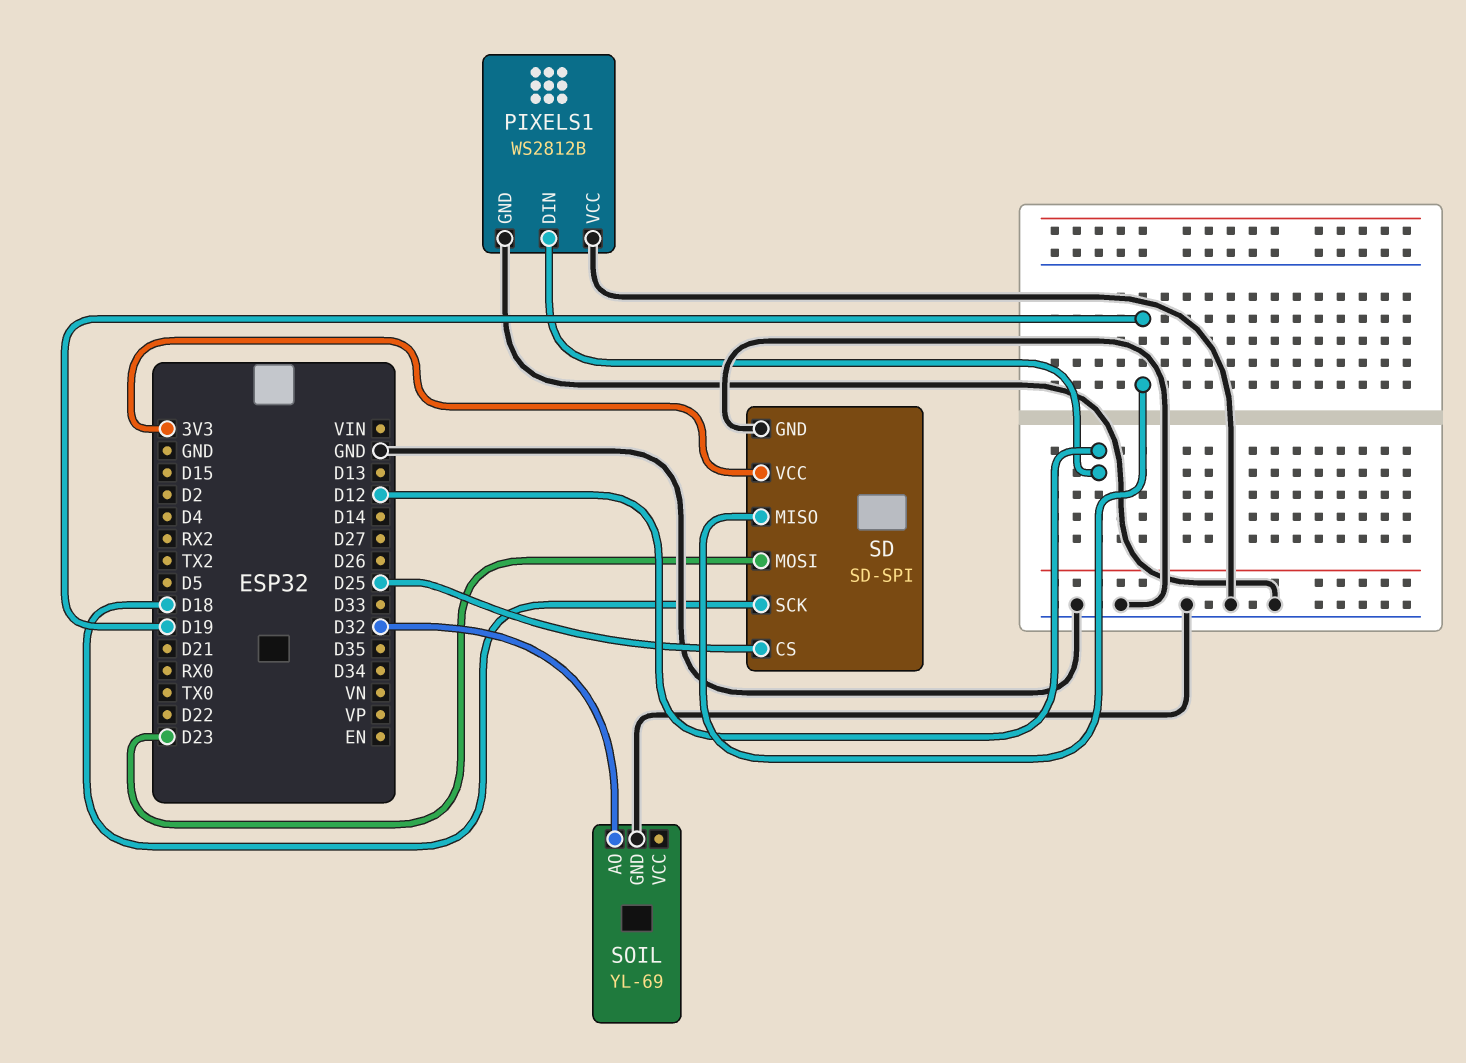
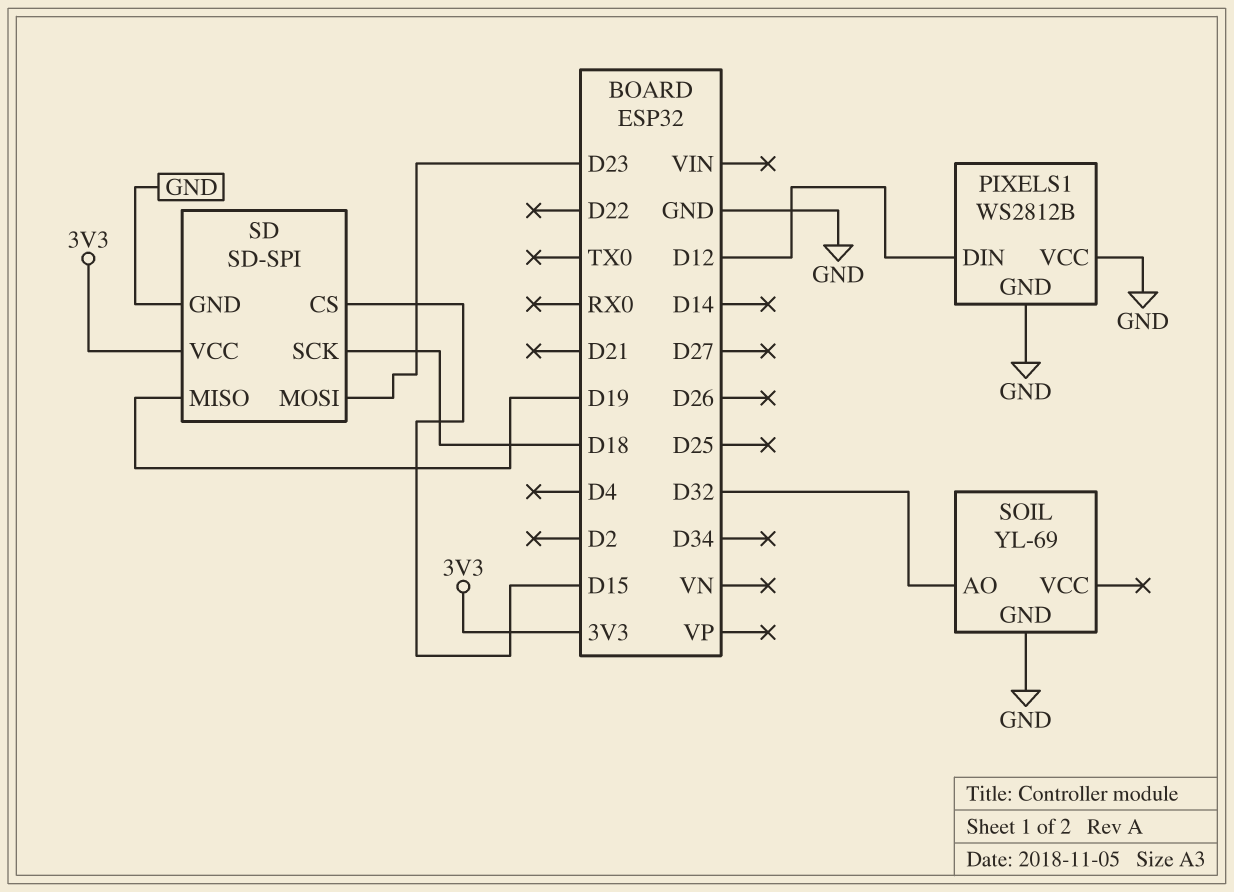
SD pin CS: D25 -> D15

